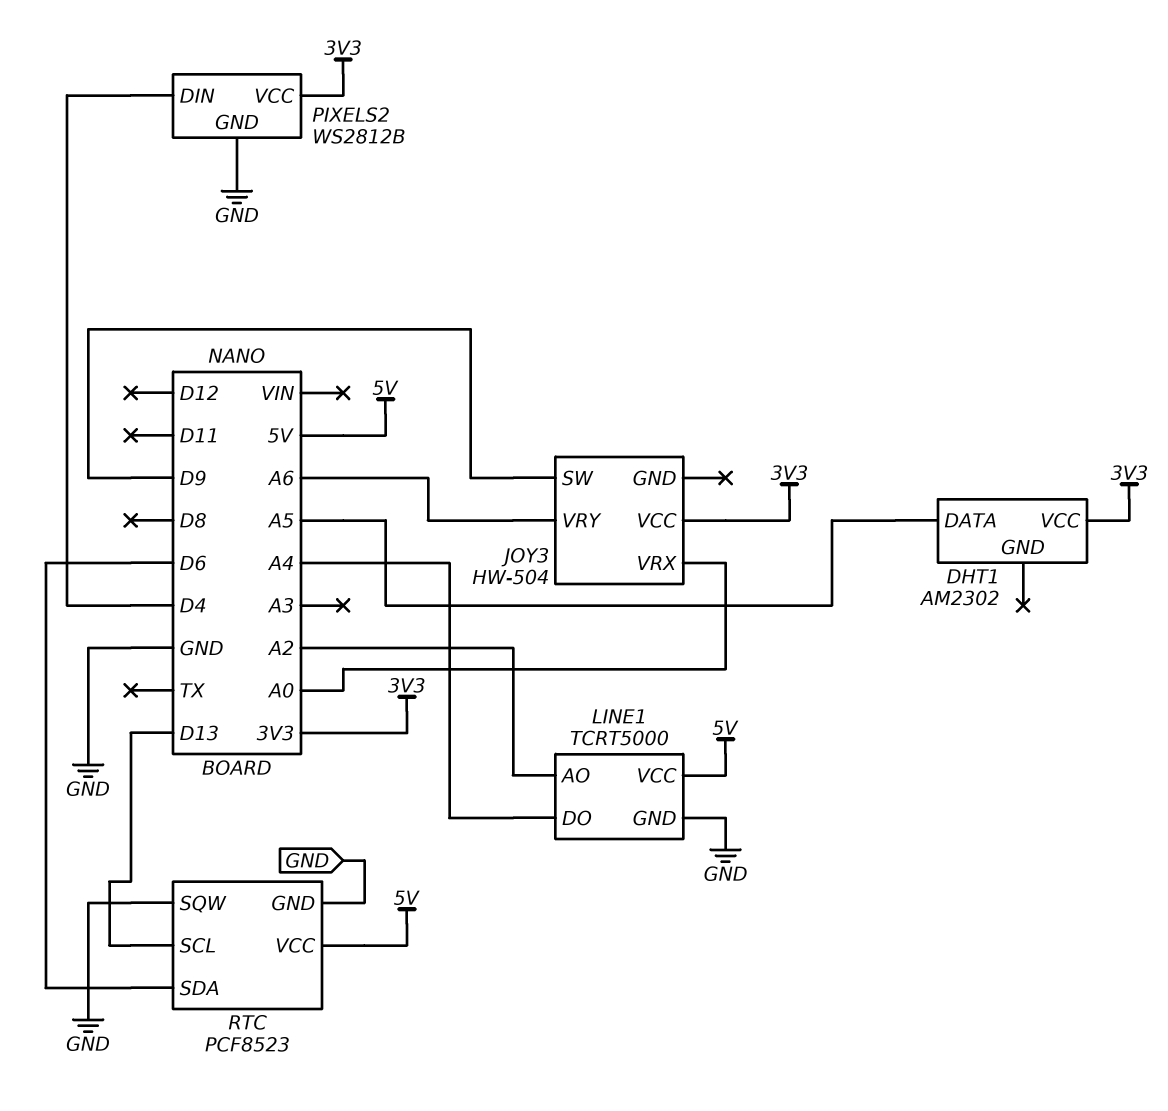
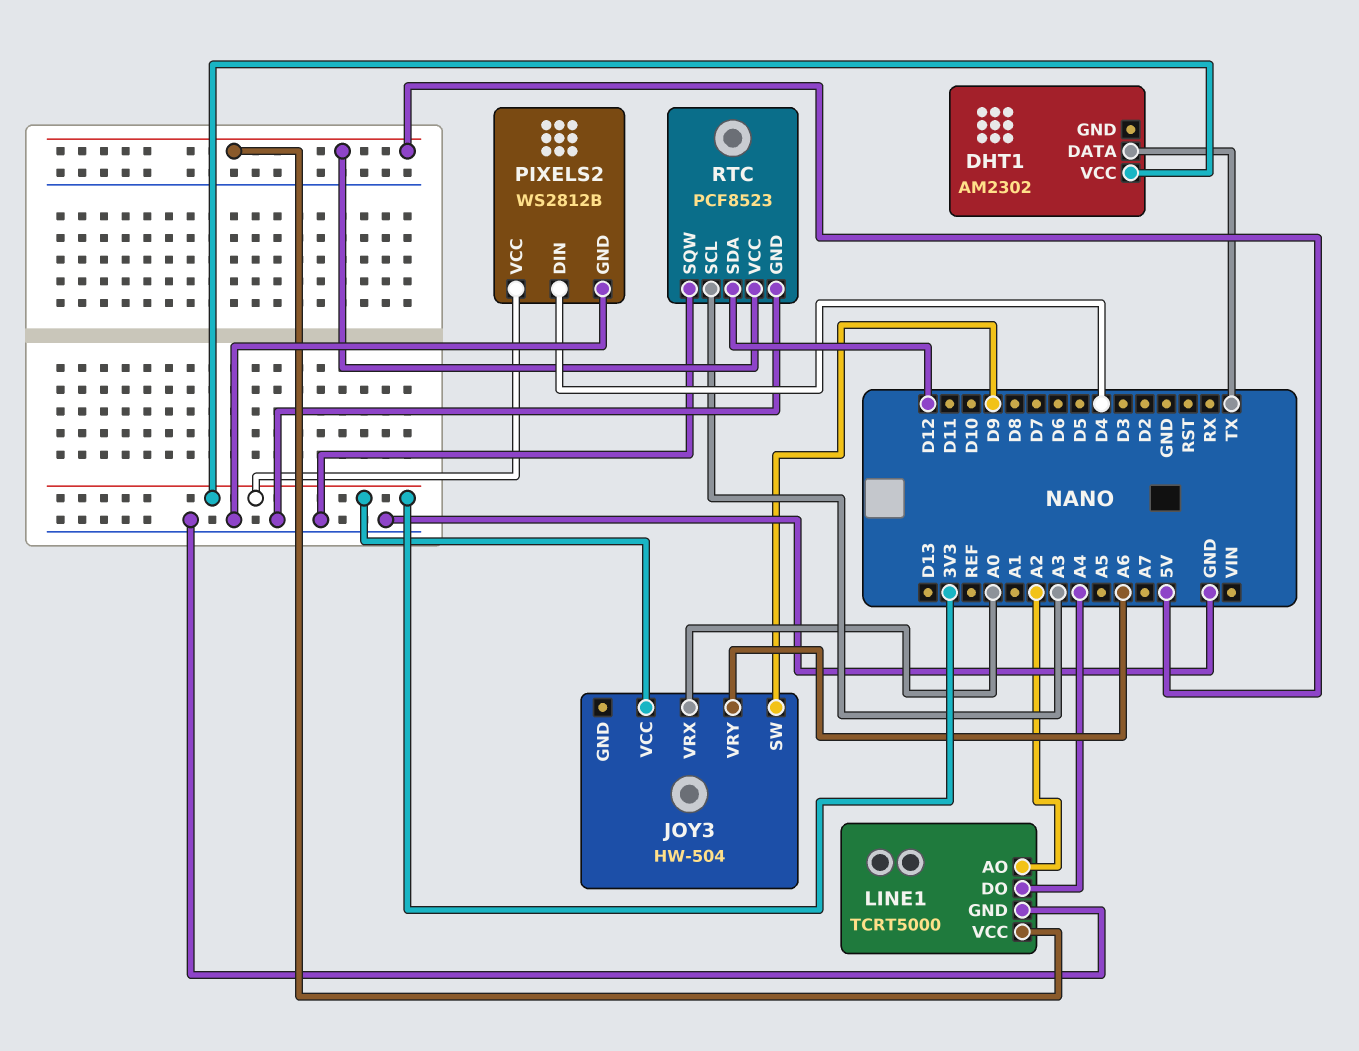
DHT1 pin DATA: A5 -> TX
RTC pin SCL: D13 -> A3
RTC pin SDA: D6 -> D12

